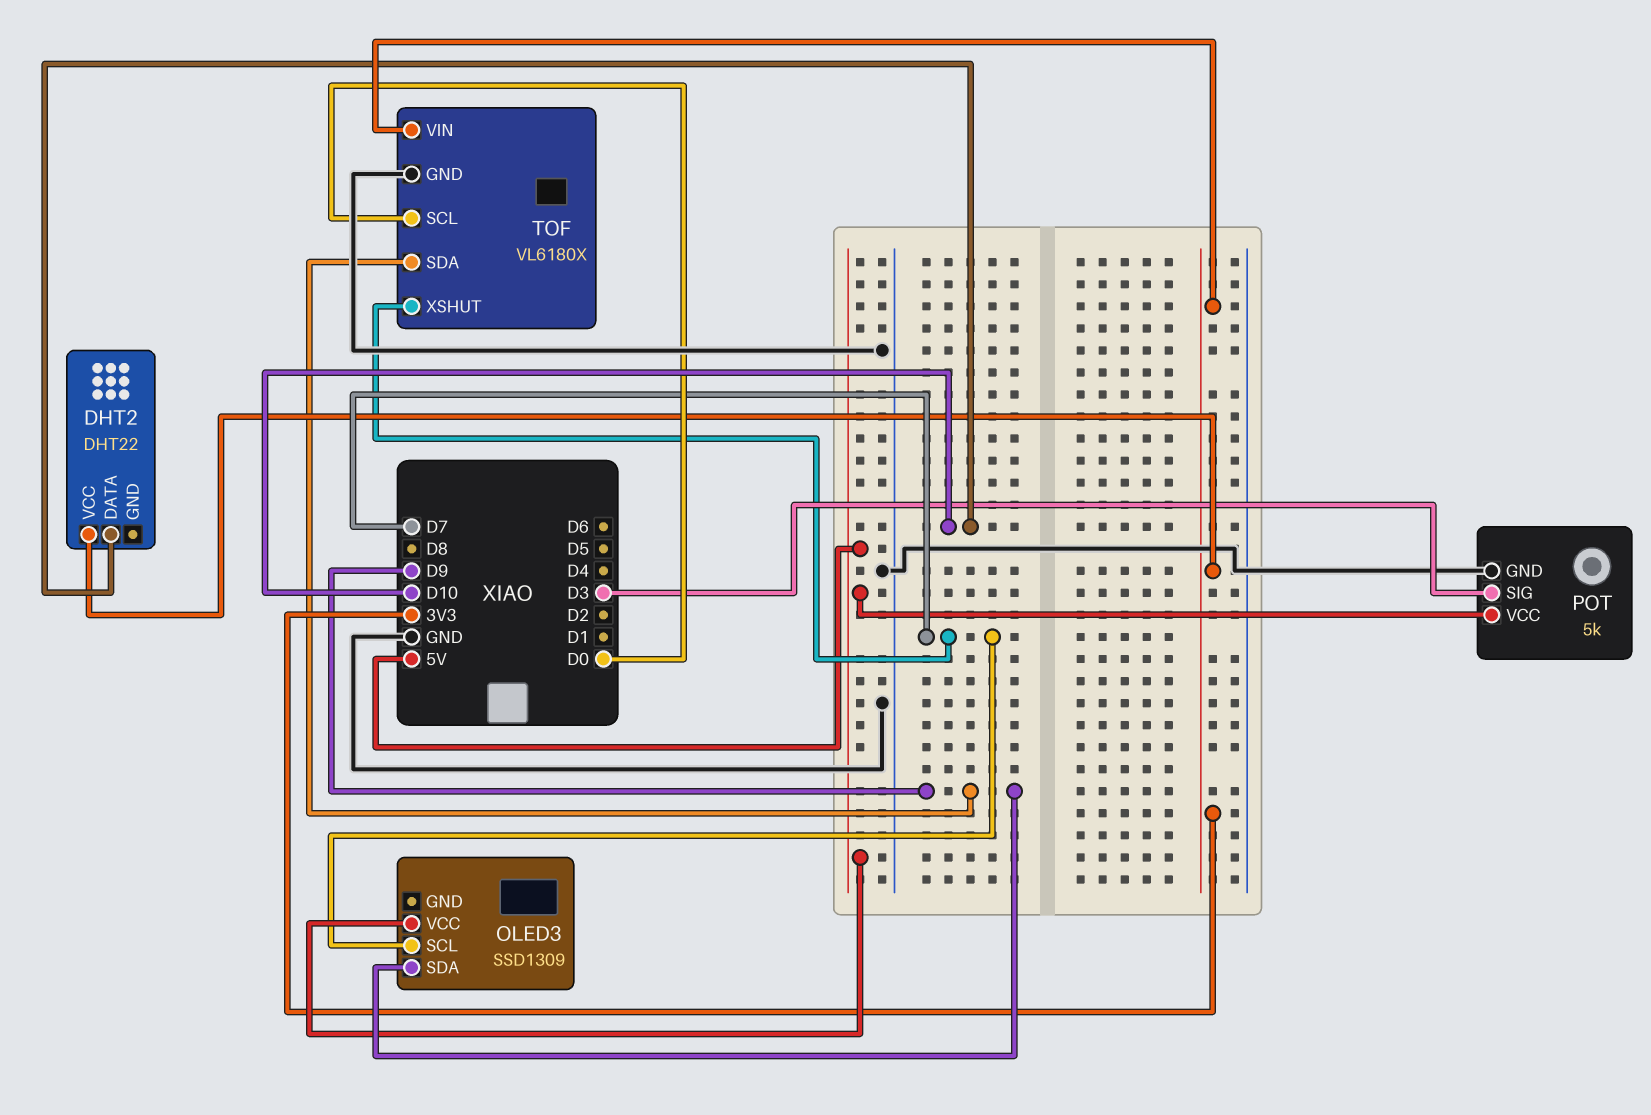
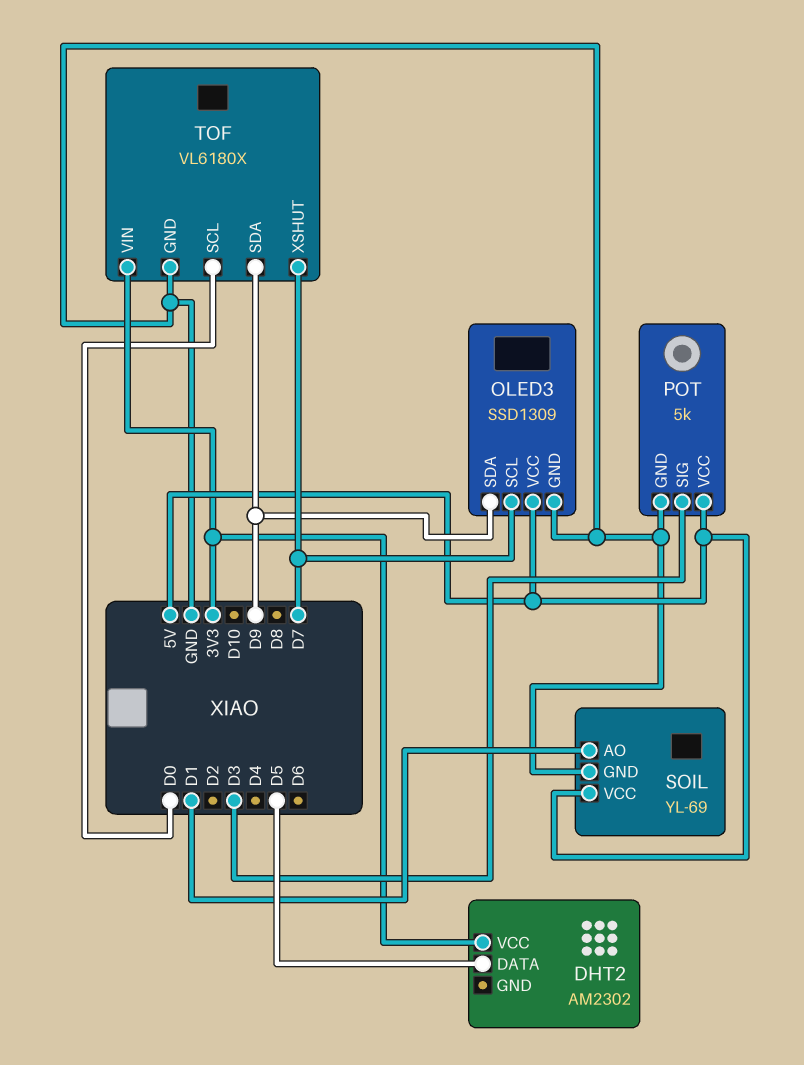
DHT2: DHT22 -> AM2302
DHT2 pin DATA: D10 -> D5
OLED3 pin GND: none -> GND
SOIL: none -> YL-69
SOIL pin AO: none -> D1
SOIL pin GND: none -> GND
SOIL pin VCC: none -> 5V

